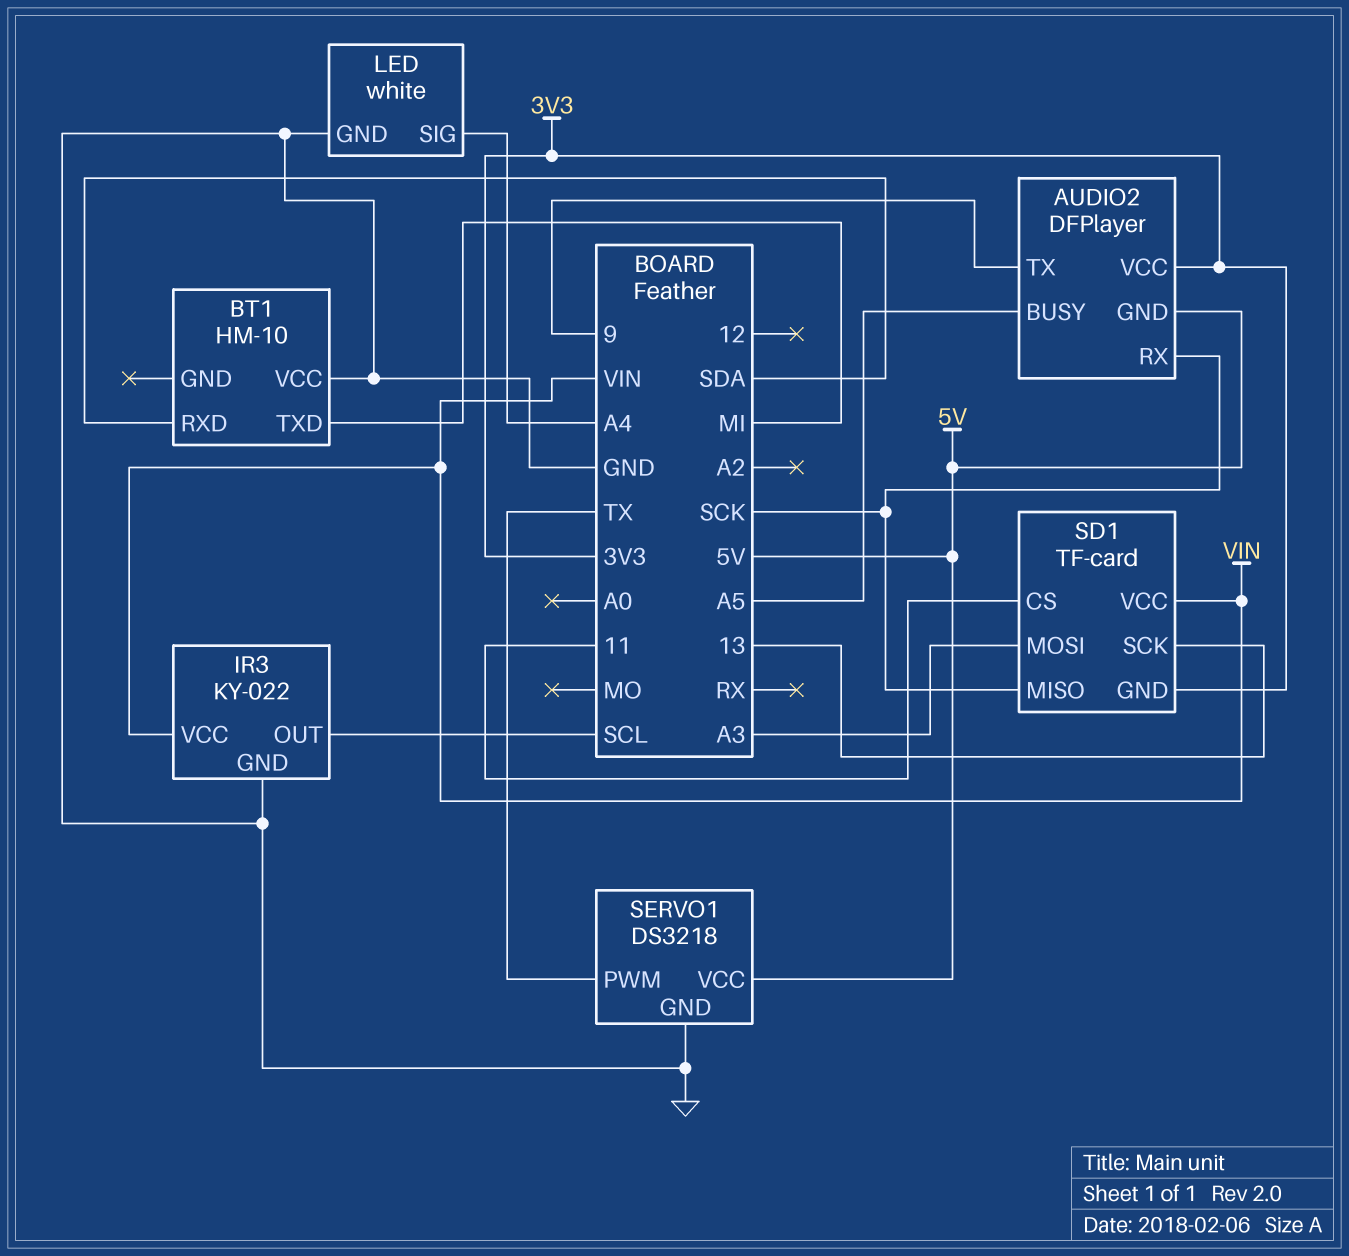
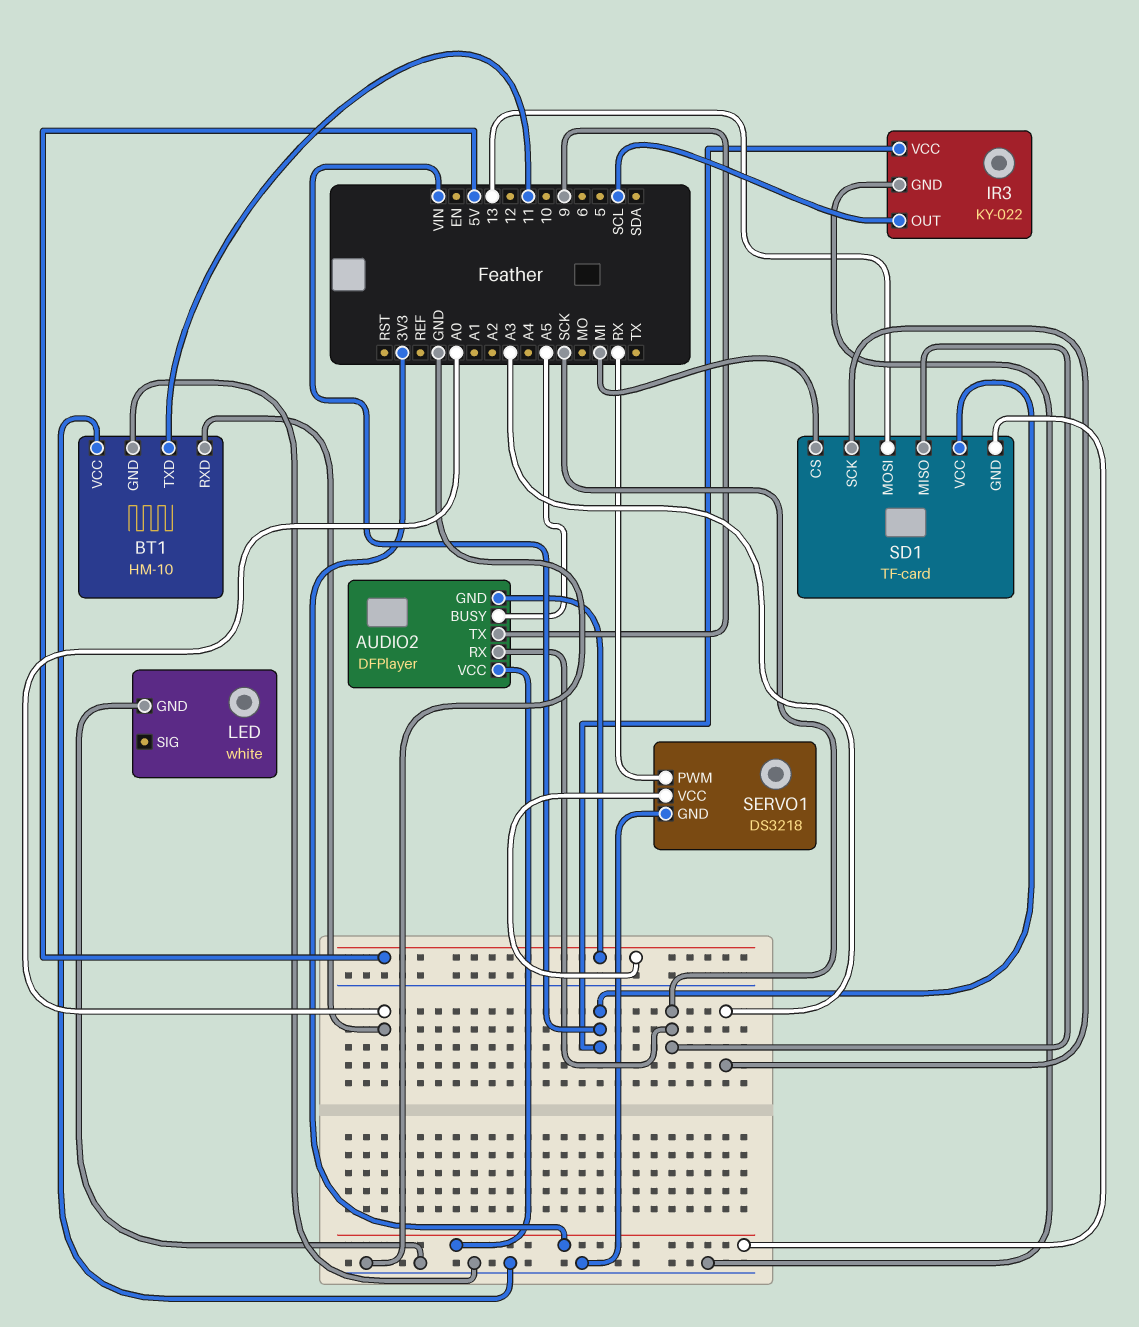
BT1 pin GND: none -> GND
BT1 pin RXD: SDA -> A0
BT1 pin TXD: MI -> 11
LED pin SIG: A4 -> none
SD1 pin CS: 11 -> MI
SD1 pin MOSI: A3 -> 13
SD1 pin SCK: 13 -> A3
SERVO1 pin PWM: TX -> RX

